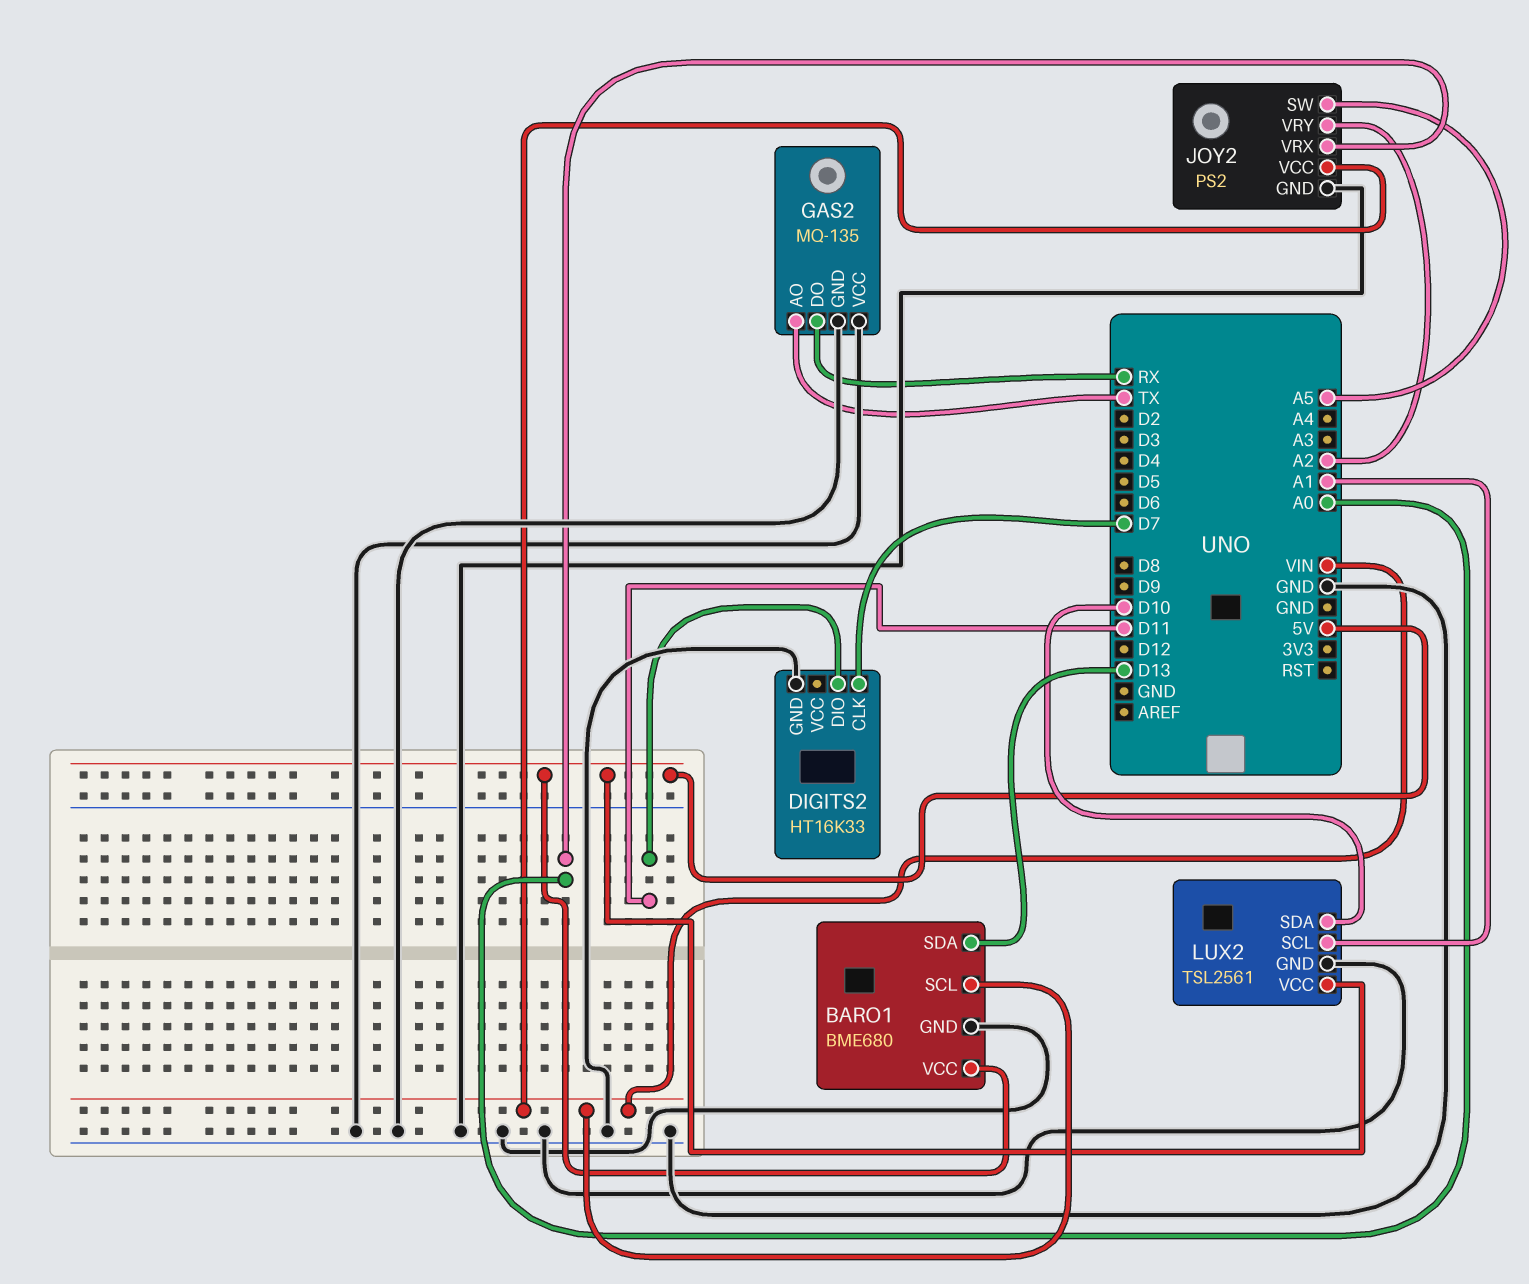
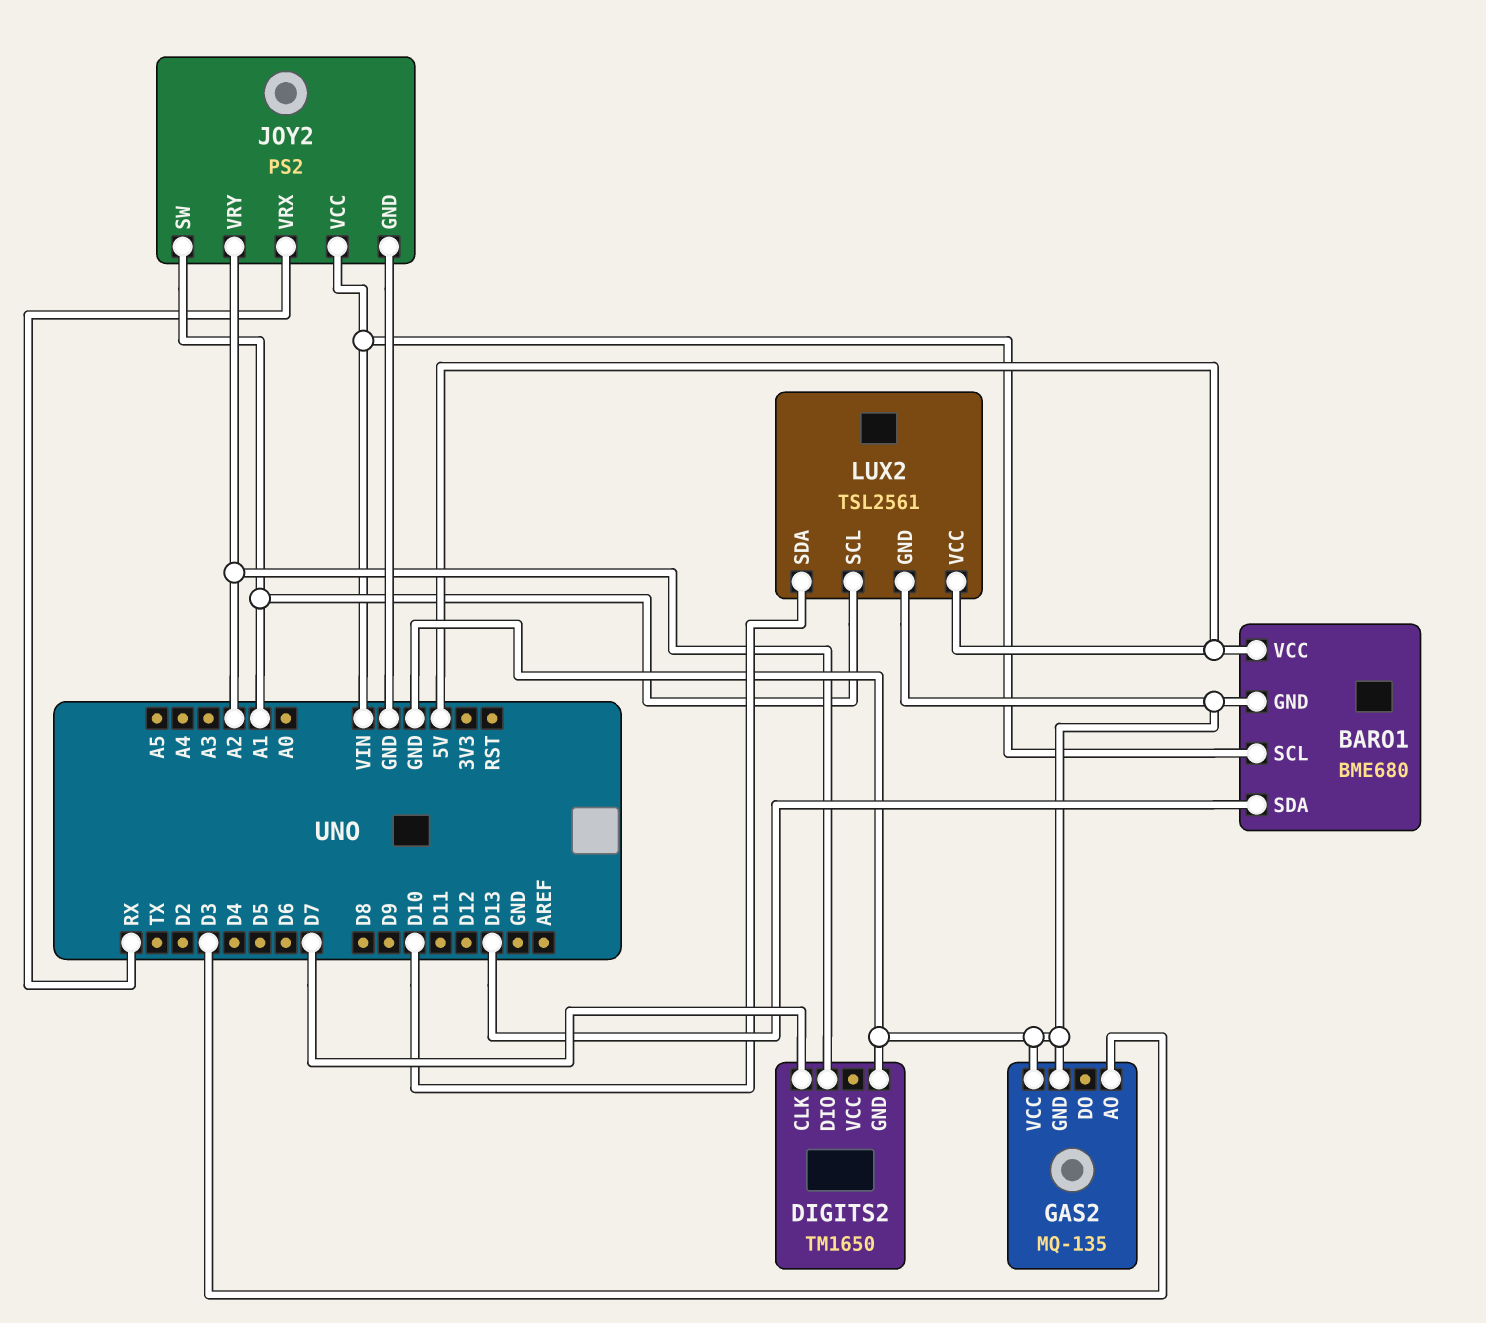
DIGITS2: HT16K33 -> TM1650
DIGITS2 pin DIO: D11 -> A2
GAS2 pin AO: TX -> D3
GAS2 pin DO: RX -> none
JOY2 pin SW: A5 -> A1
JOY2 pin VRX: A0 -> RX

